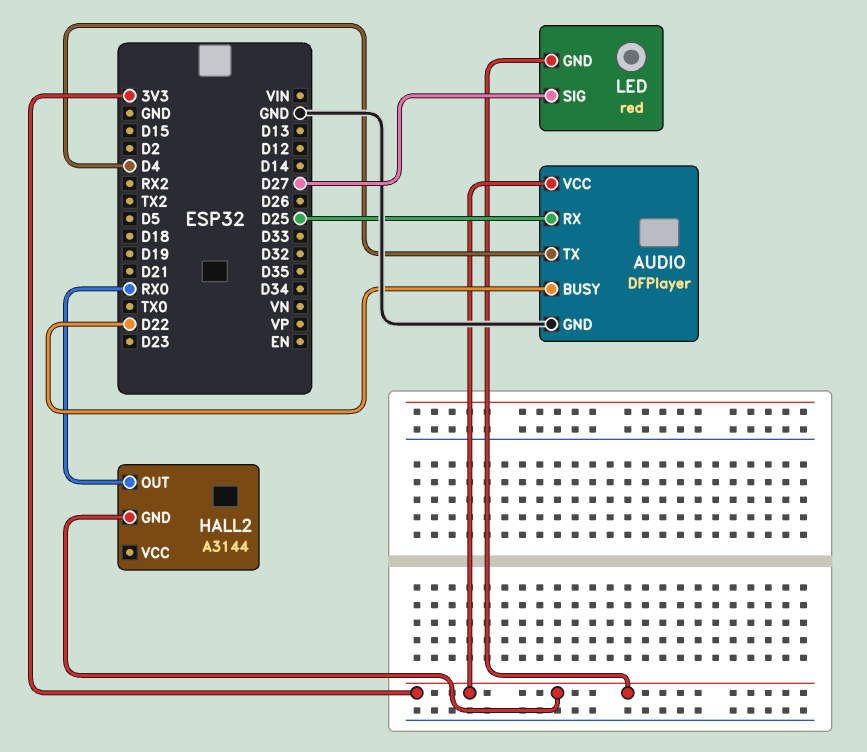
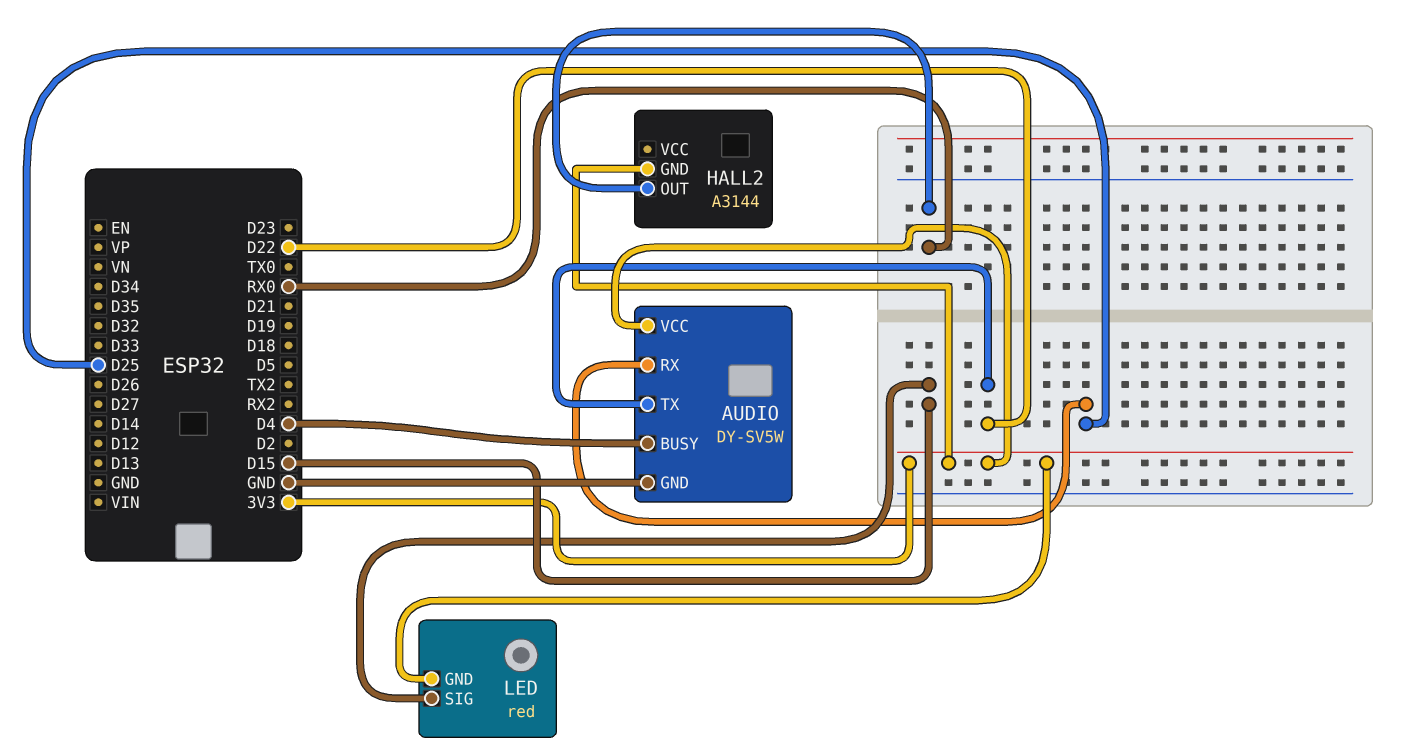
AUDIO: DFPlayer -> DY-SV5W
AUDIO pin BUSY: D22 -> D4
AUDIO pin TX: D4 -> D22
LED pin SIG: D27 -> D15

